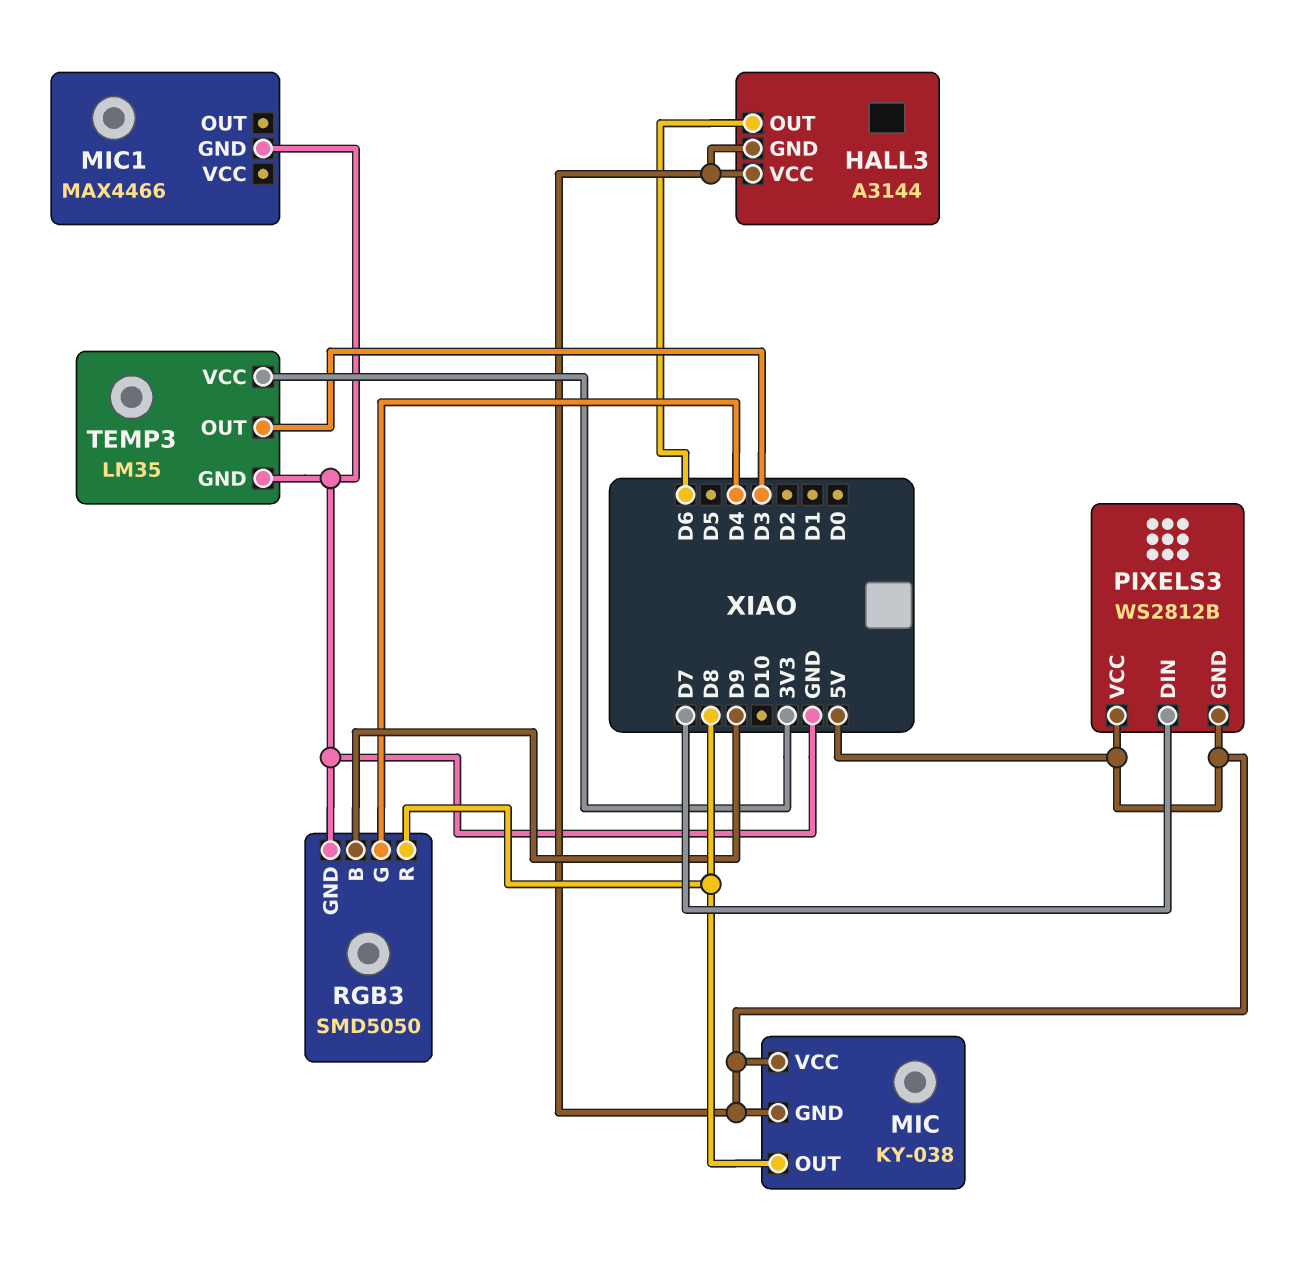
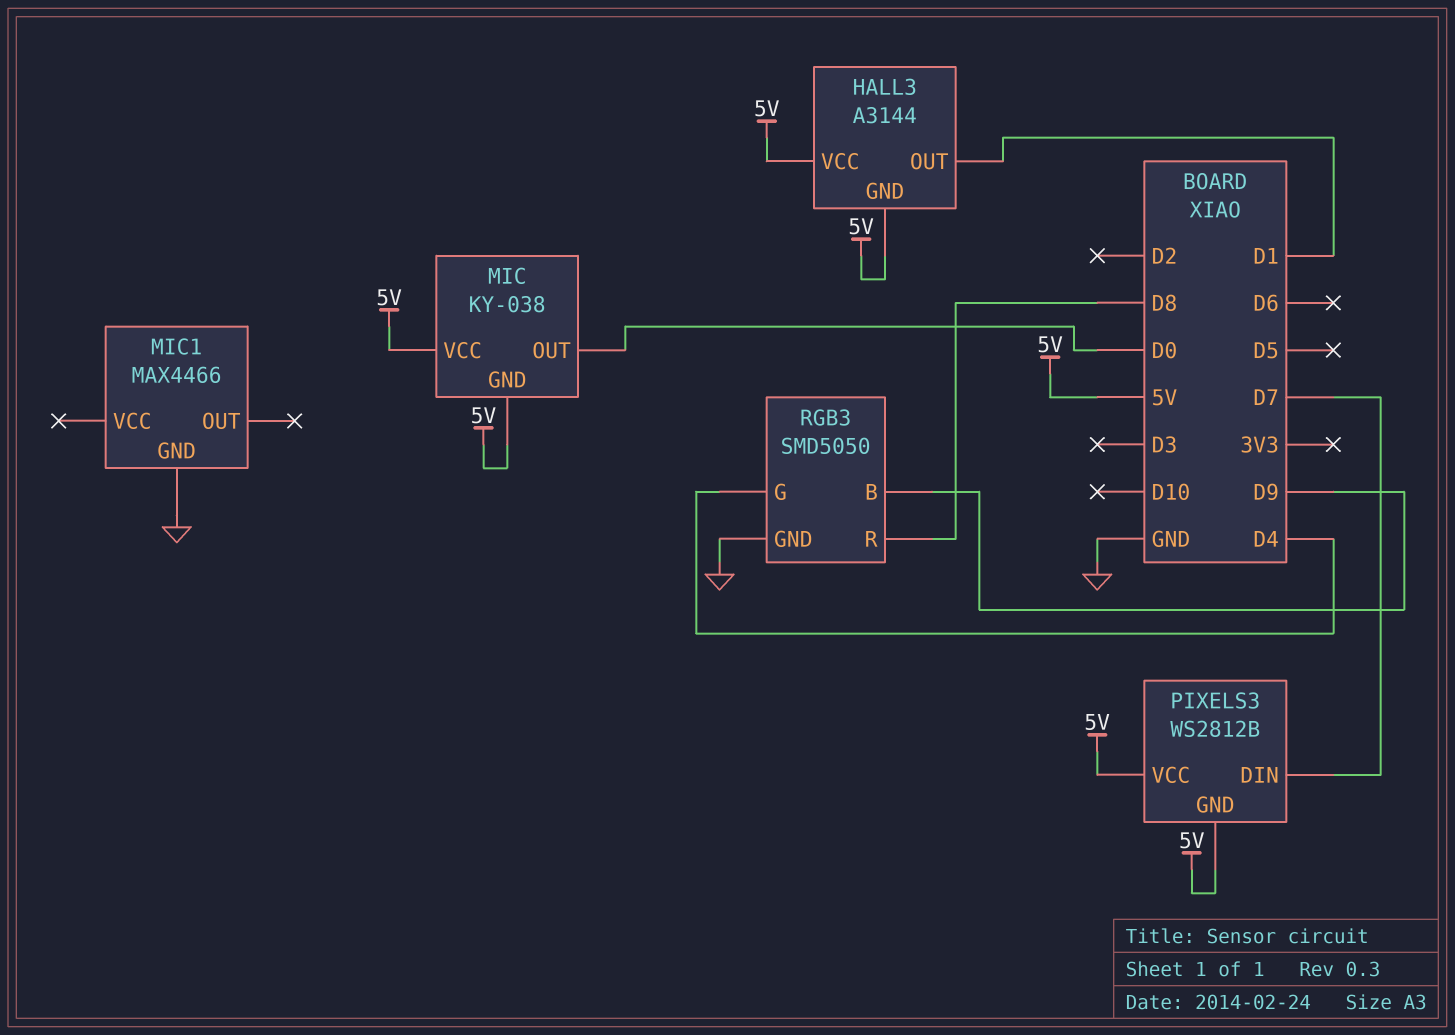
HALL3 pin OUT: D6 -> D1
MIC pin OUT: D8 -> D0
TEMP3: LM35 -> none
TEMP3 pin GND: GND -> none
TEMP3 pin OUT: D3 -> none
TEMP3 pin VCC: 3V3 -> none

